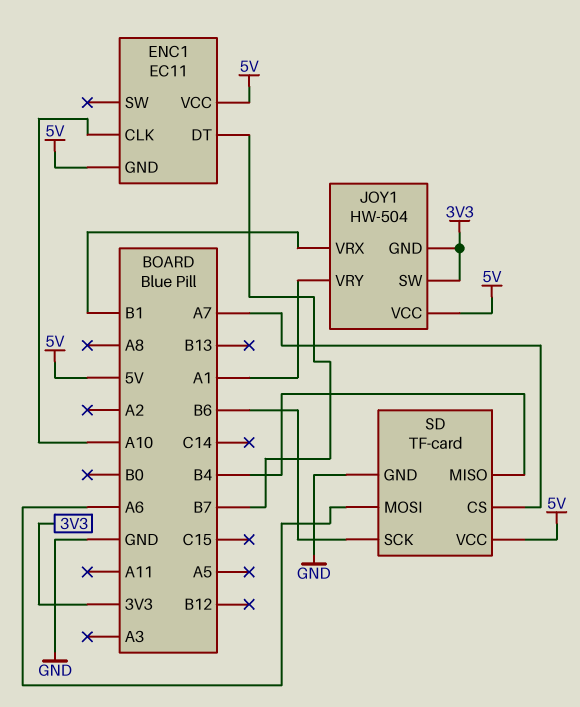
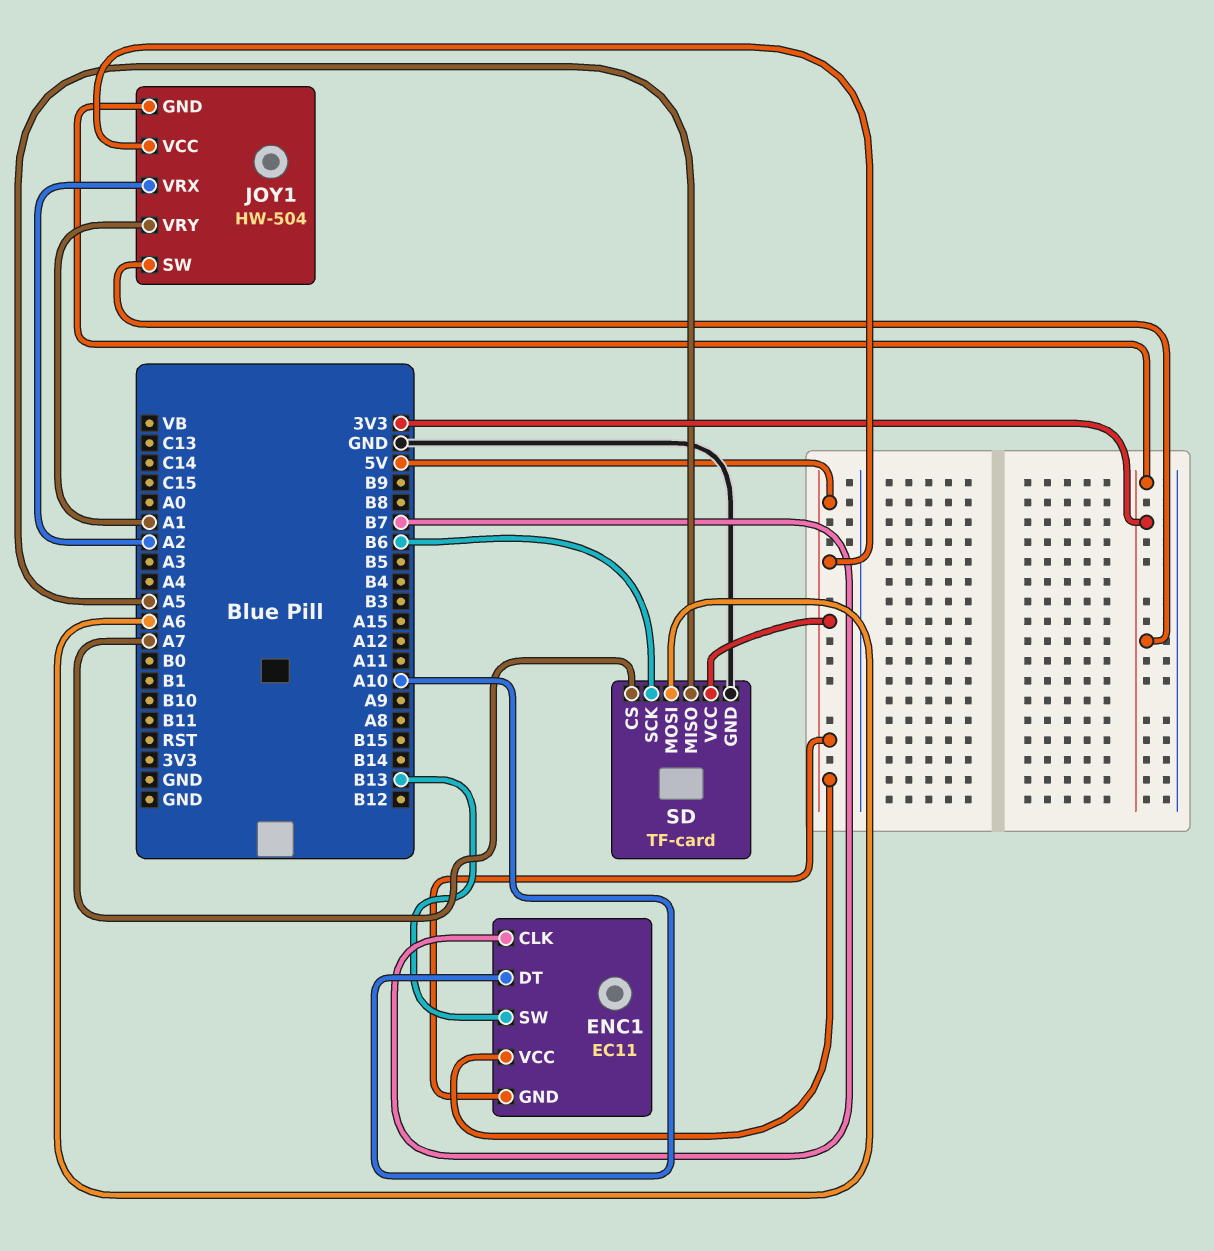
ENC1 pin CLK: A10 -> B7
ENC1 pin DT: B7 -> A10
ENC1 pin SW: none -> B13
JOY1 pin VRX: B1 -> A2
SD pin MISO: B4 -> A5

